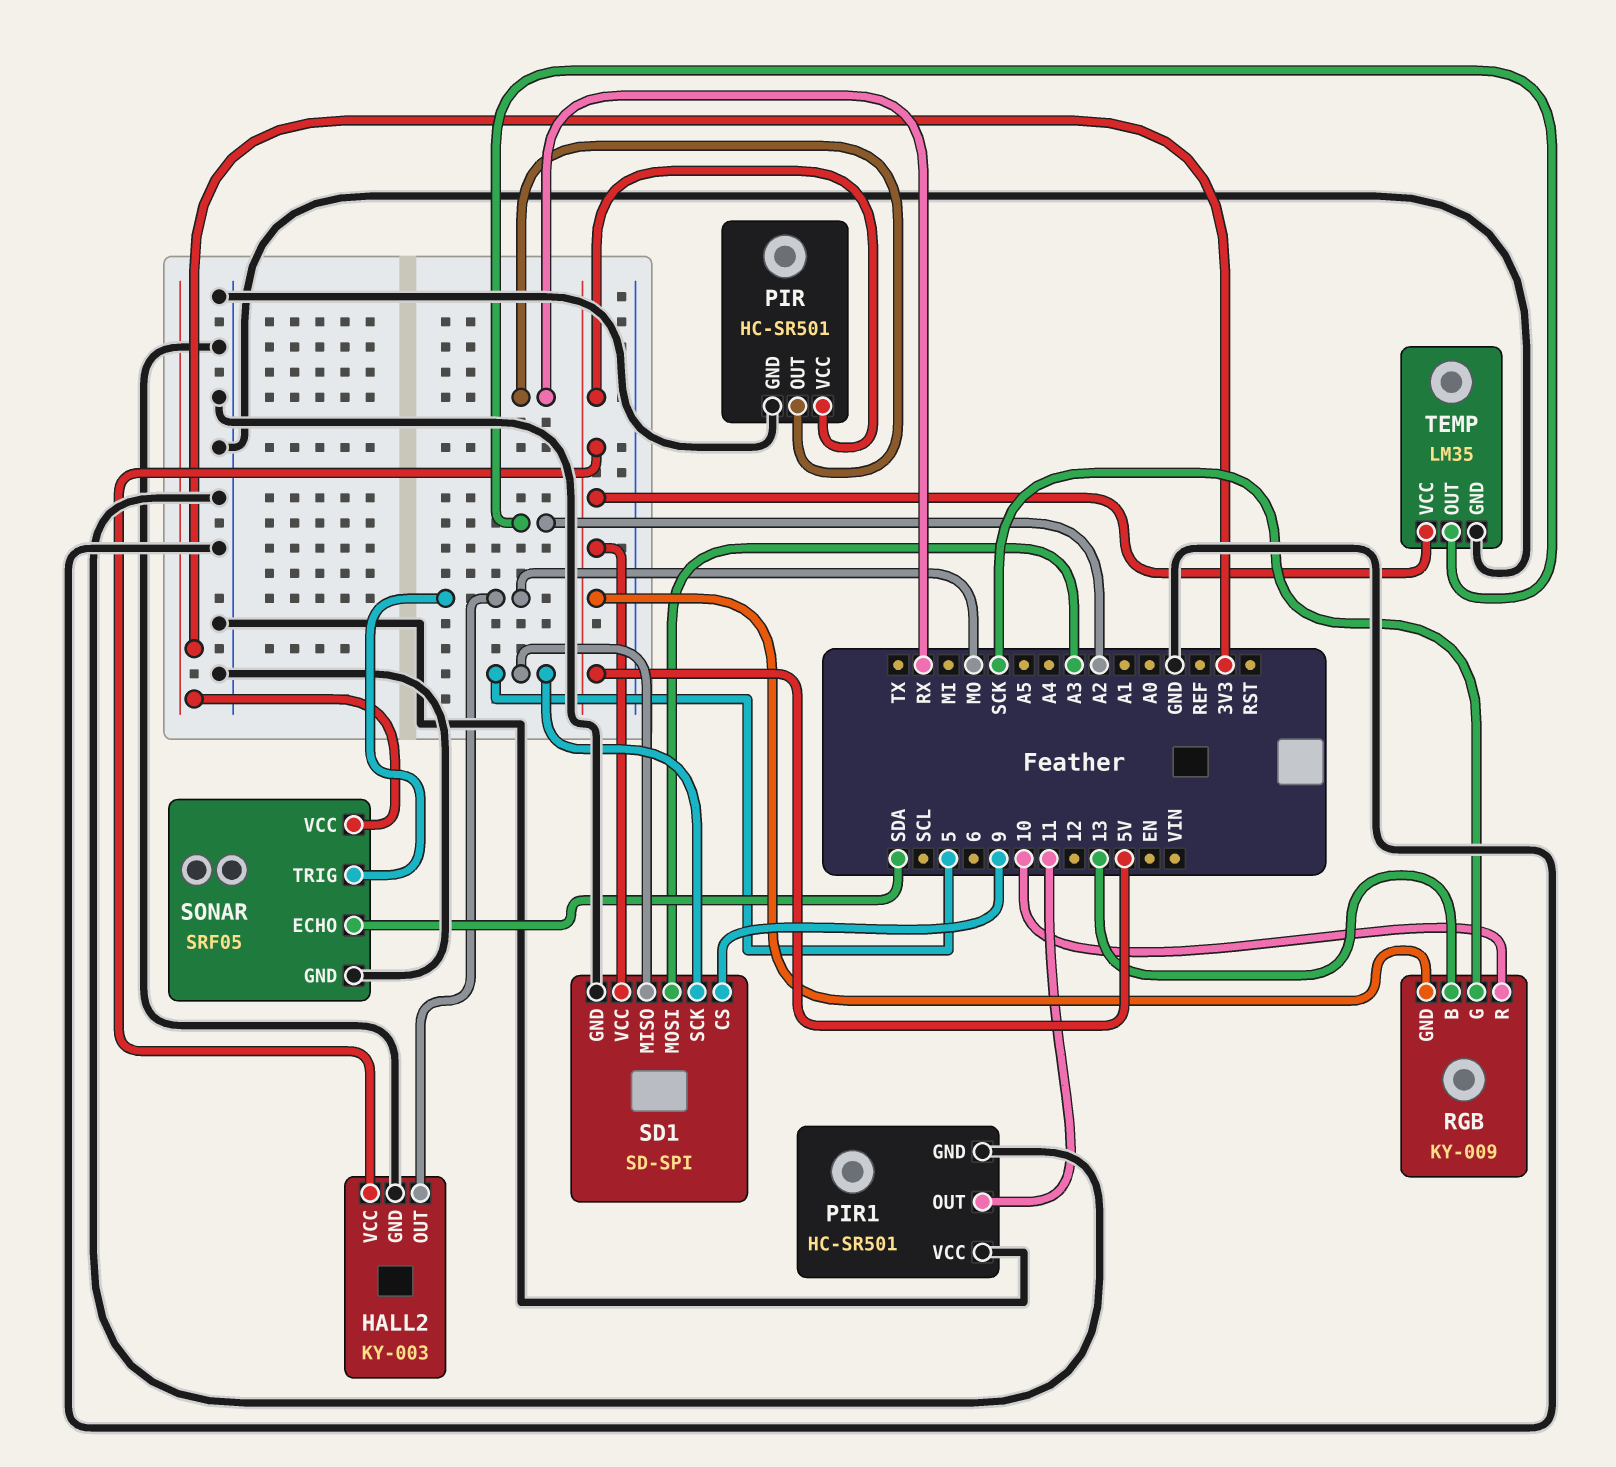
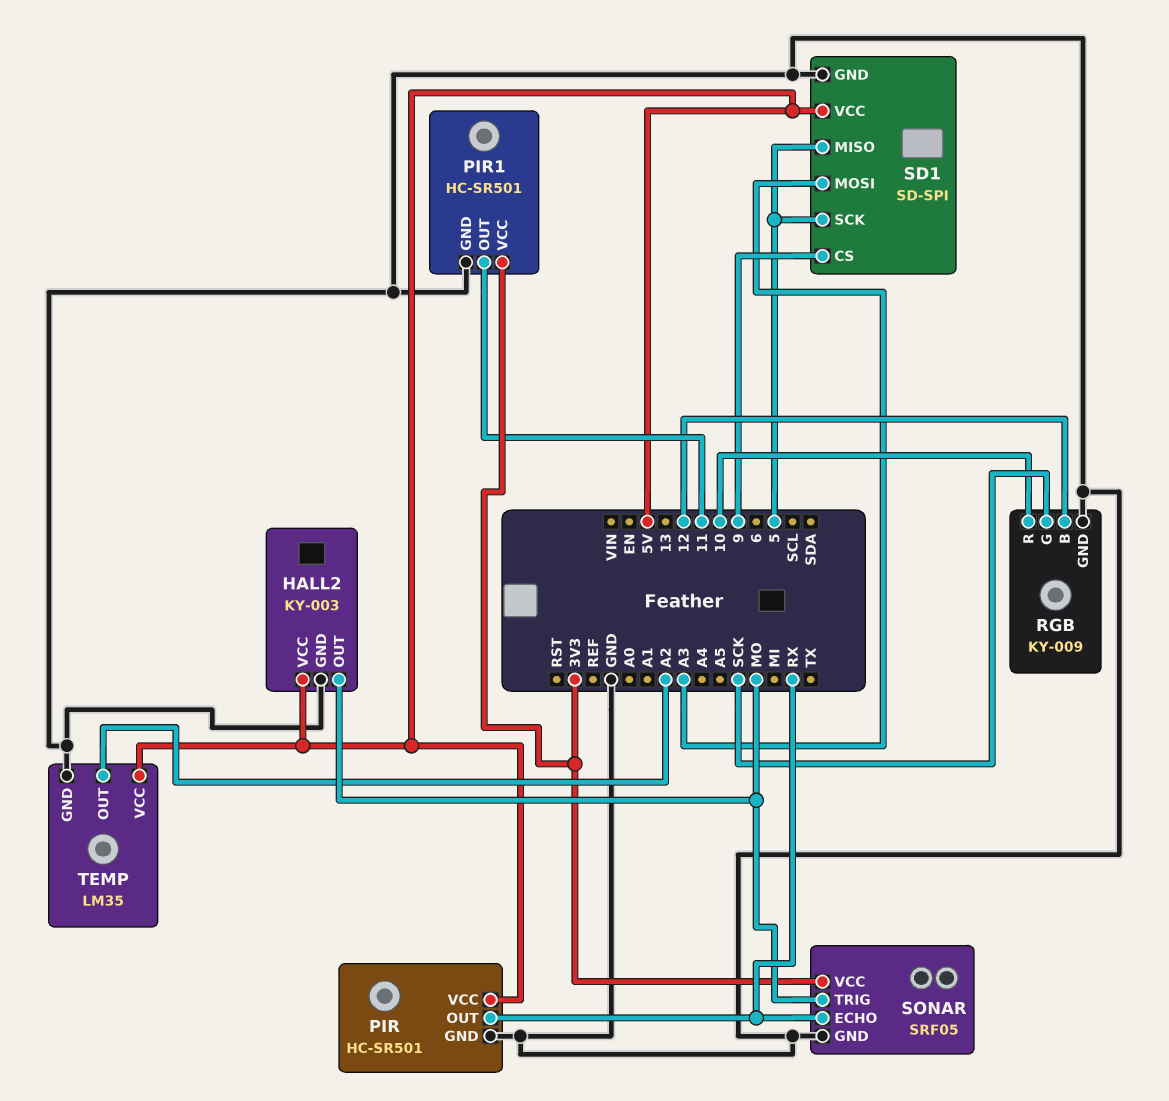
PIR1 pin VCC: GND -> 3V3
RGB pin B: 13 -> 12
RGB pin GND: 5V -> GND
SONAR pin ECHO: SDA -> RX

